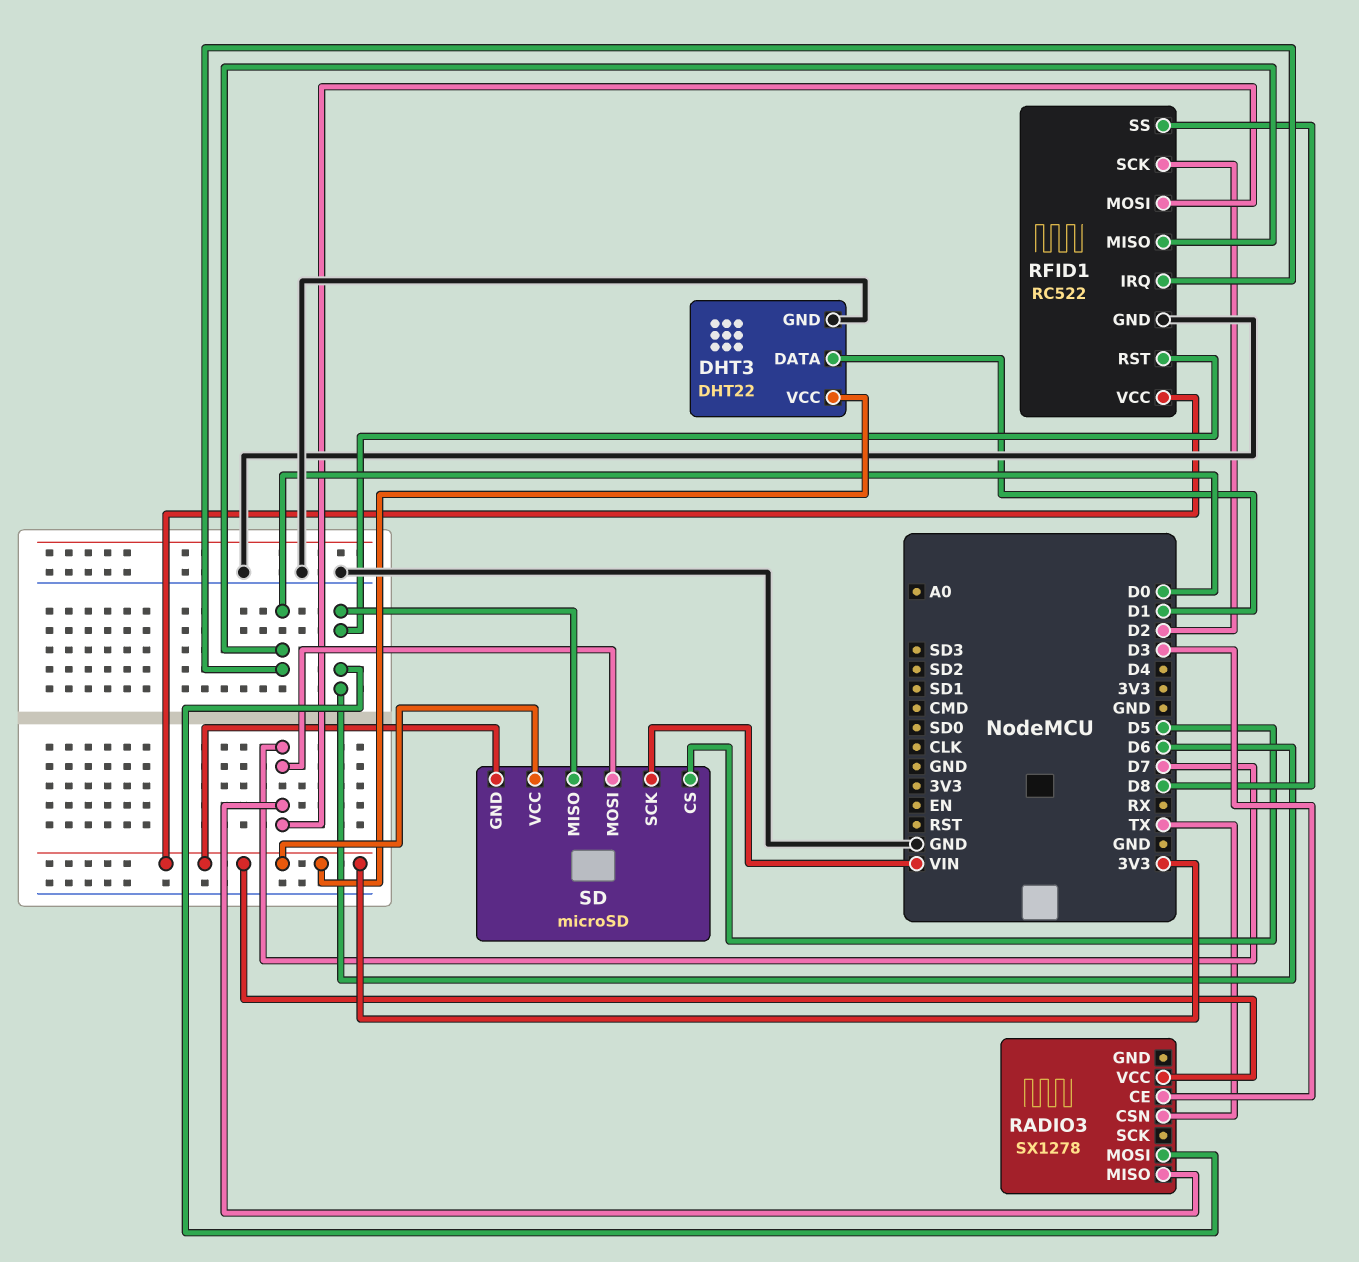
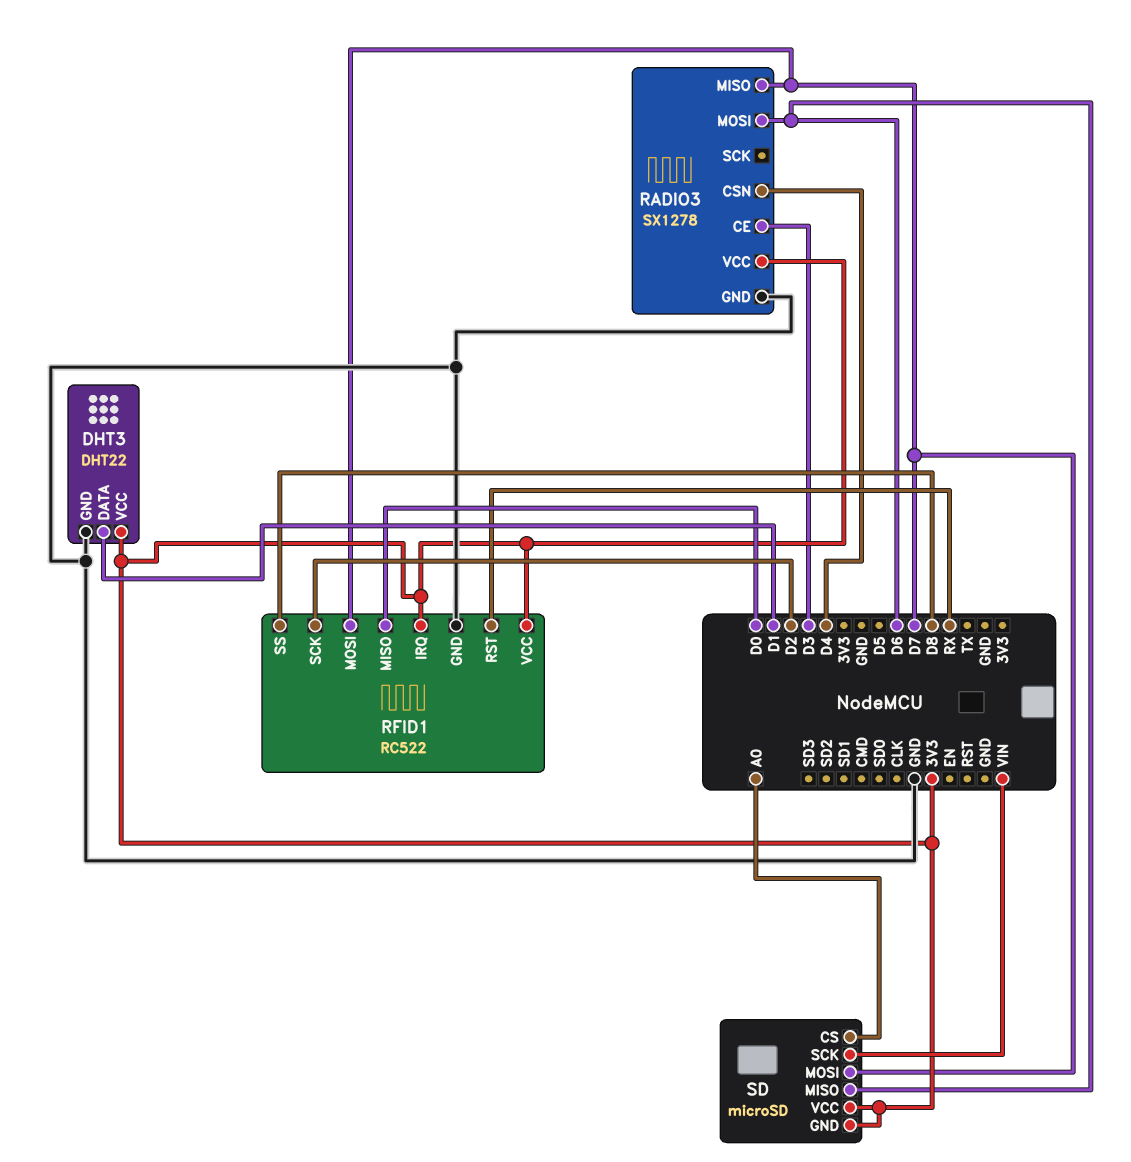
RADIO3 pin CSN: TX -> D4
RADIO3 pin GND: none -> GND
RFID1 pin IRQ: D0 -> 3V3
RFID1 pin RST: D6 -> RX
SD pin CS: D5 -> A0

